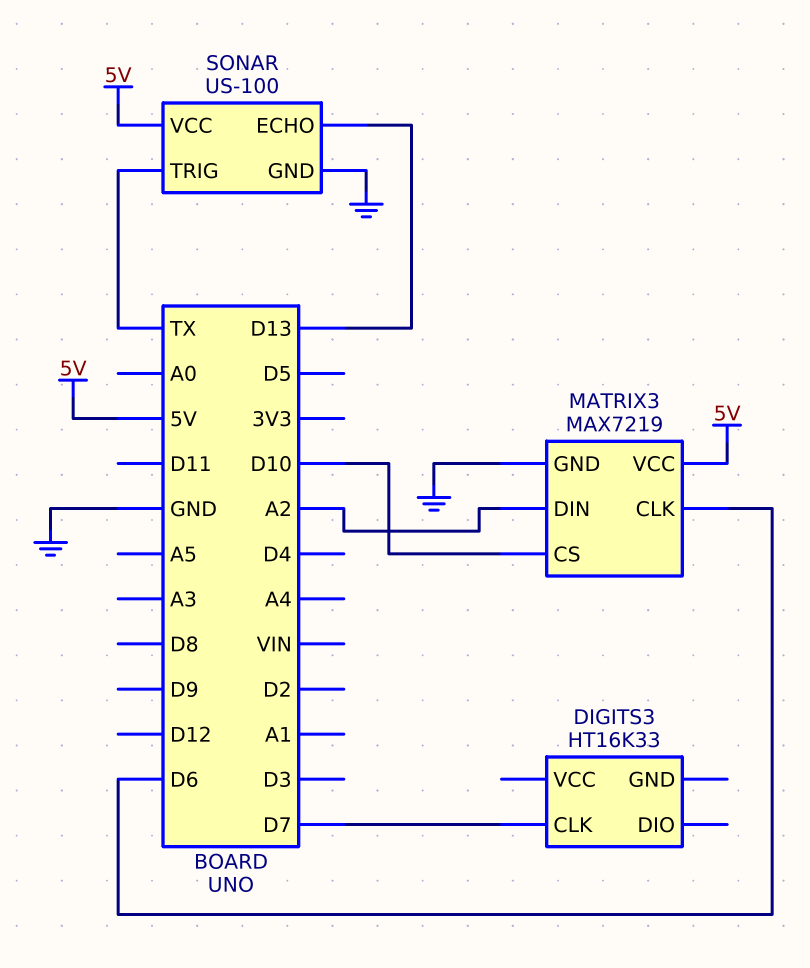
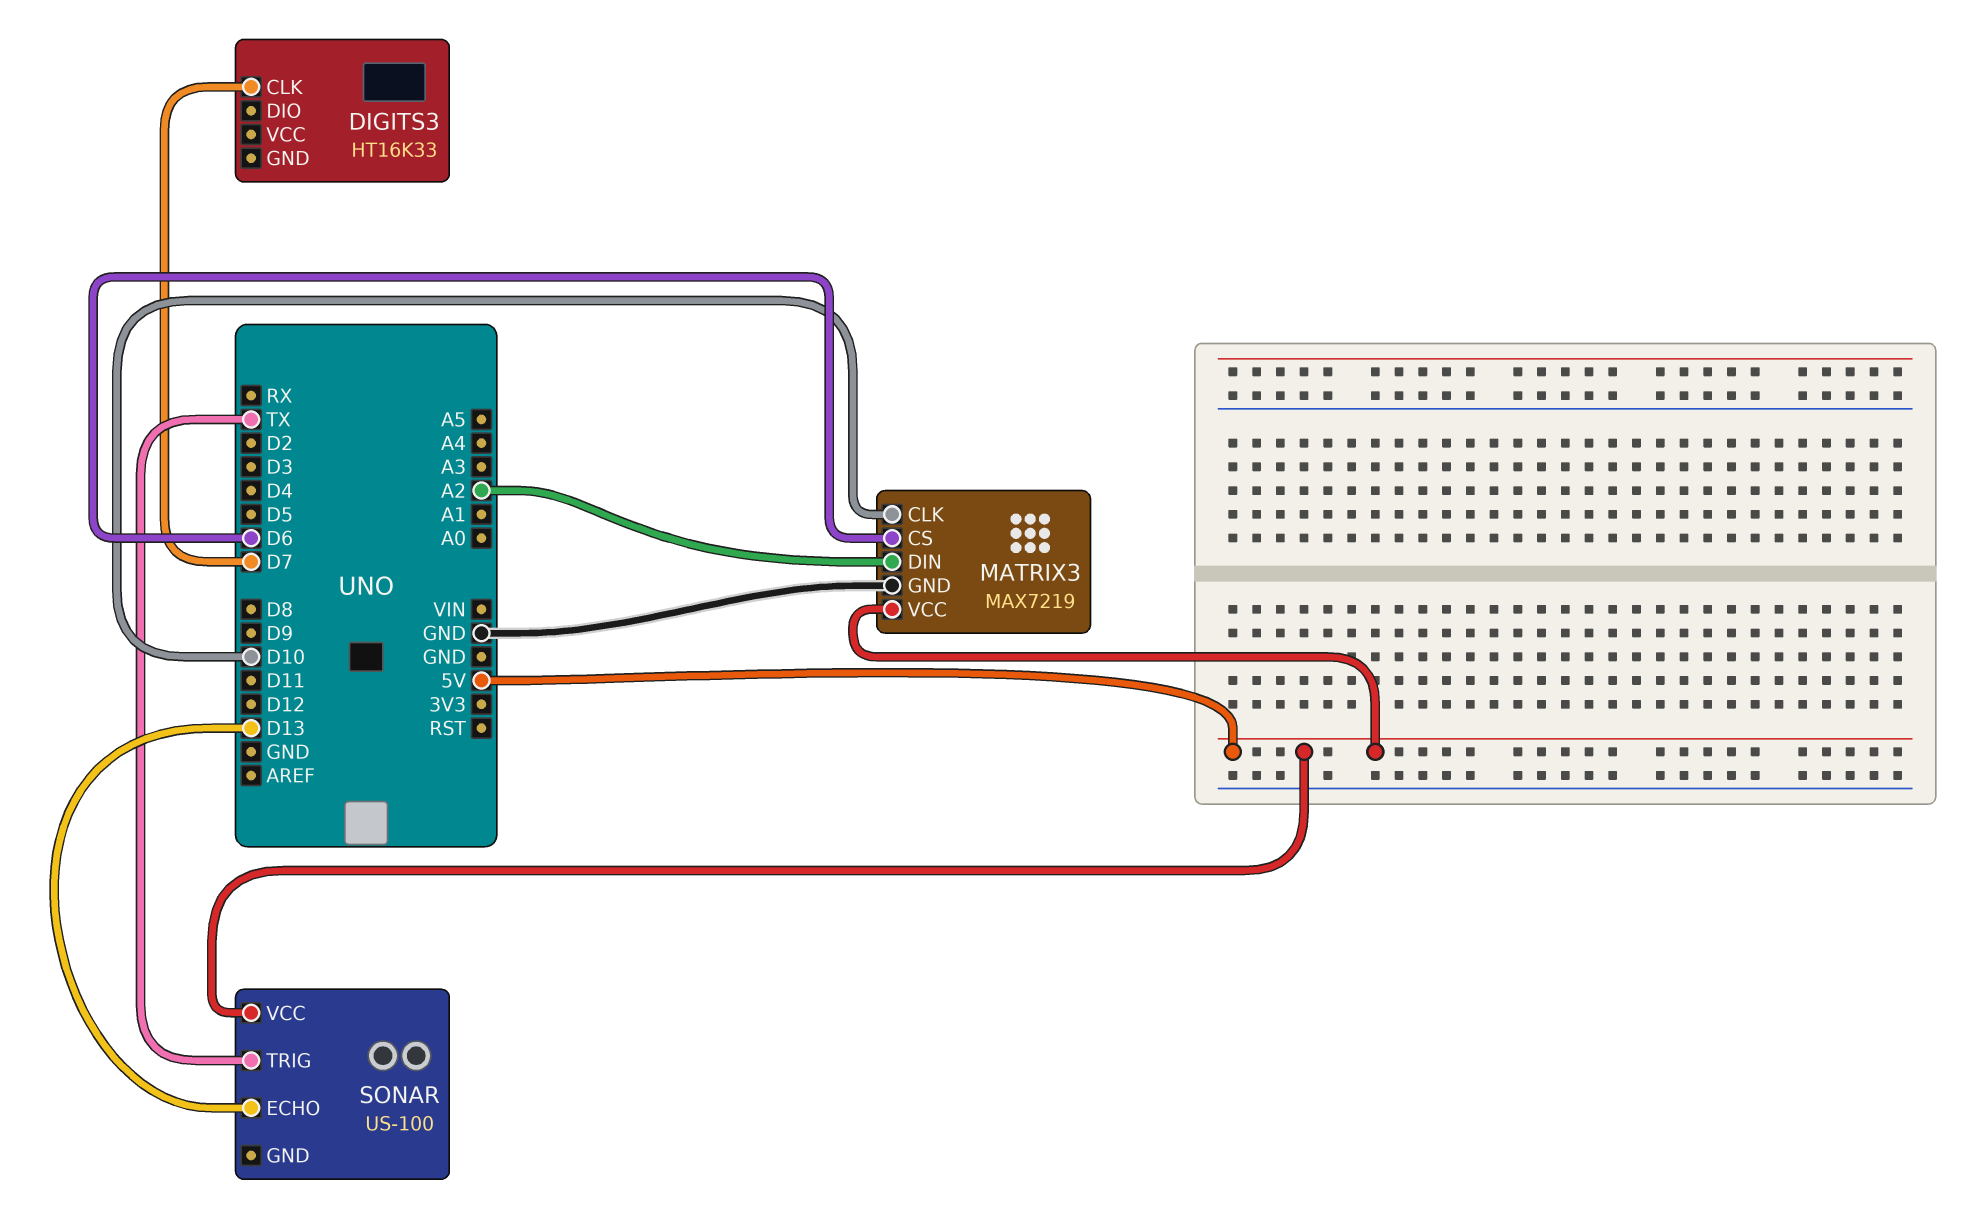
MATRIX3 pin CLK: D6 -> D10
MATRIX3 pin CS: D10 -> D6
SONAR pin GND: GND -> none

